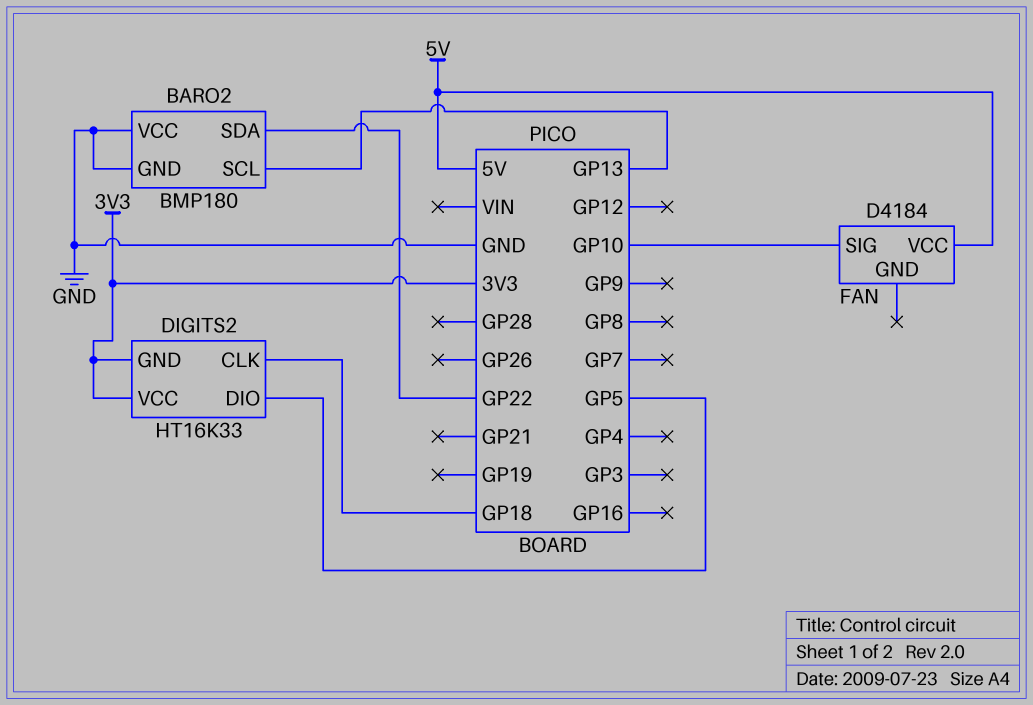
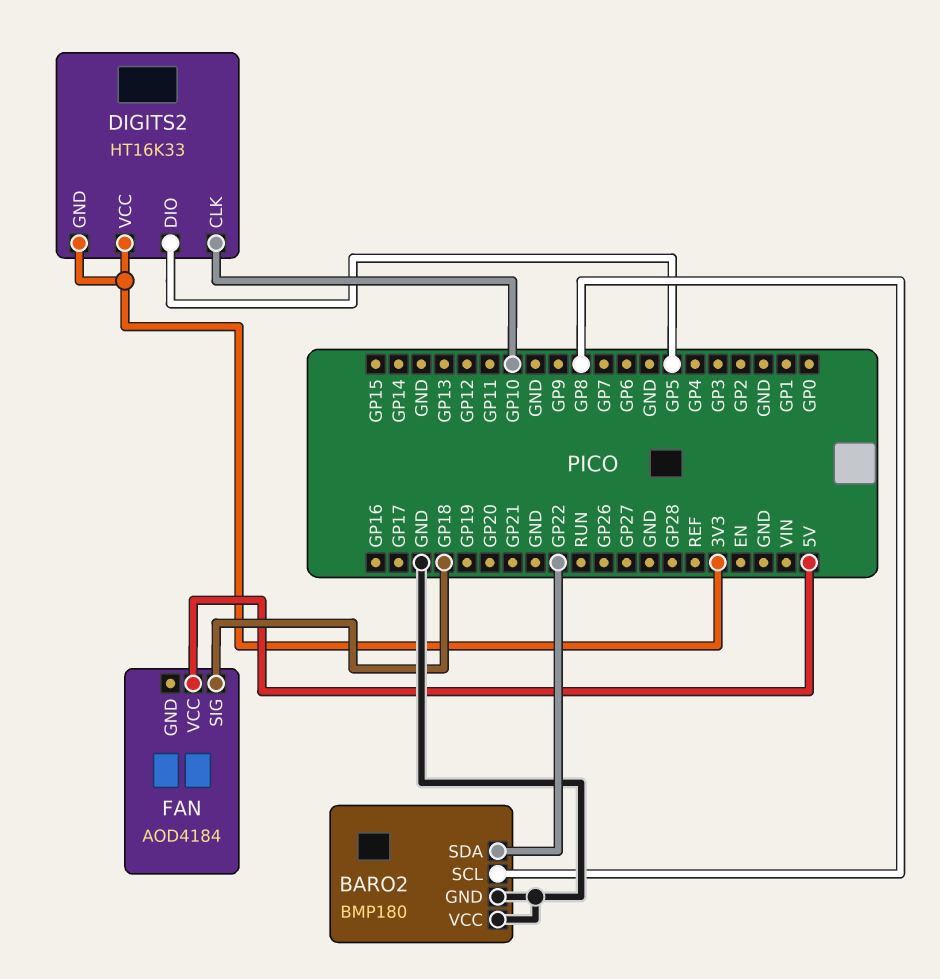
BARO2 pin SCL: GP13 -> GP8
DIGITS2 pin CLK: GP18 -> GP10
FAN: D4184 -> AOD4184
FAN pin SIG: GP10 -> GP18

